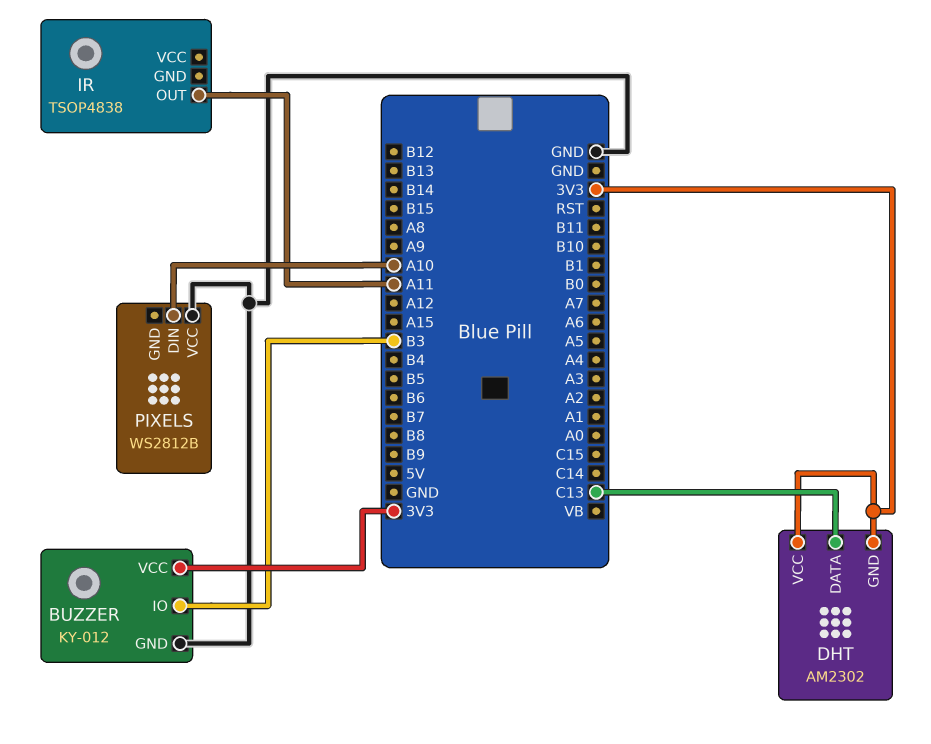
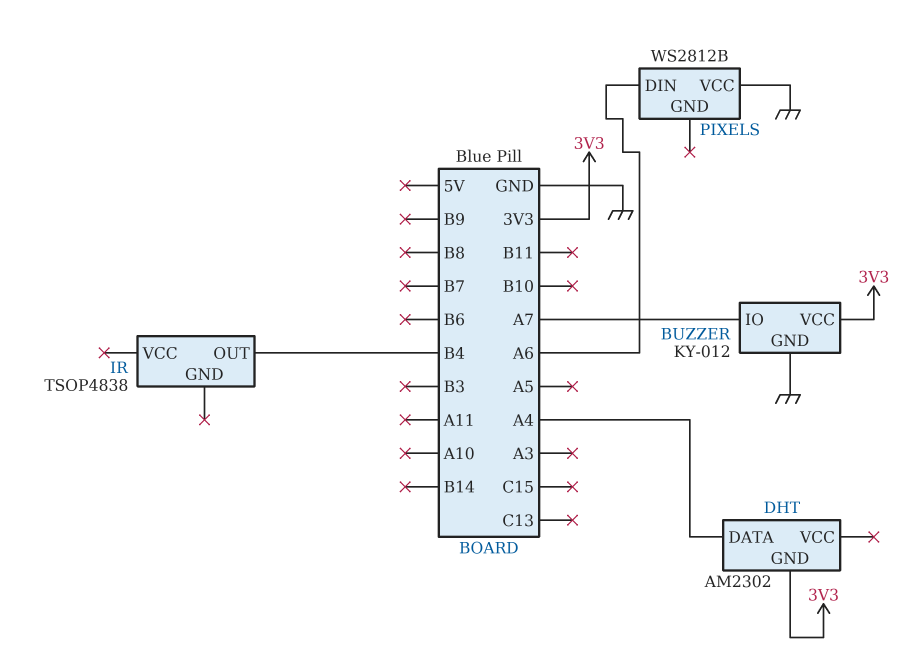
BUZZER pin IO: B3 -> A7
DHT pin DATA: C13 -> A4
DHT pin VCC: 3V3 -> none
IR pin OUT: A11 -> B4
PIXELS pin DIN: A10 -> A6

